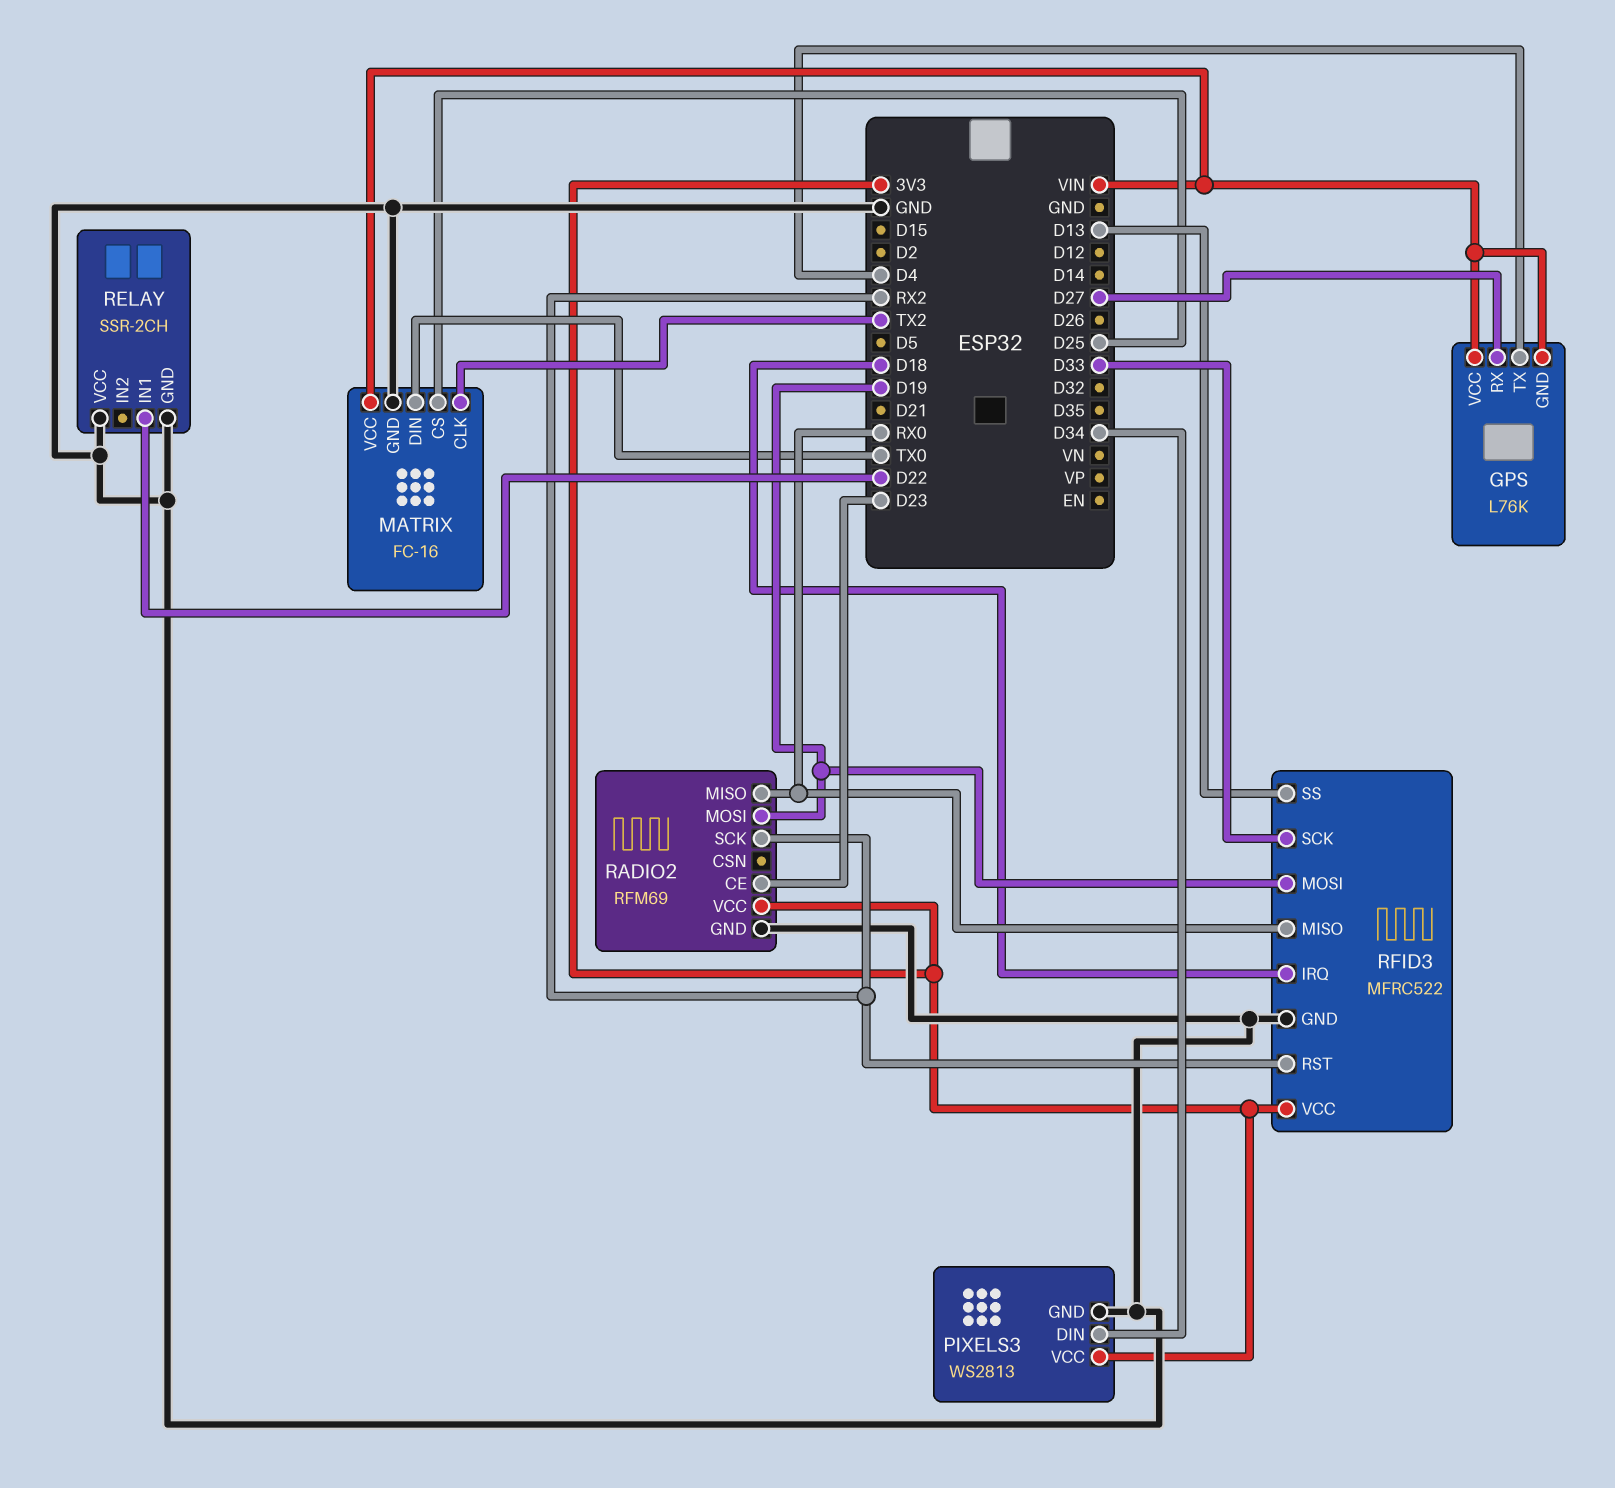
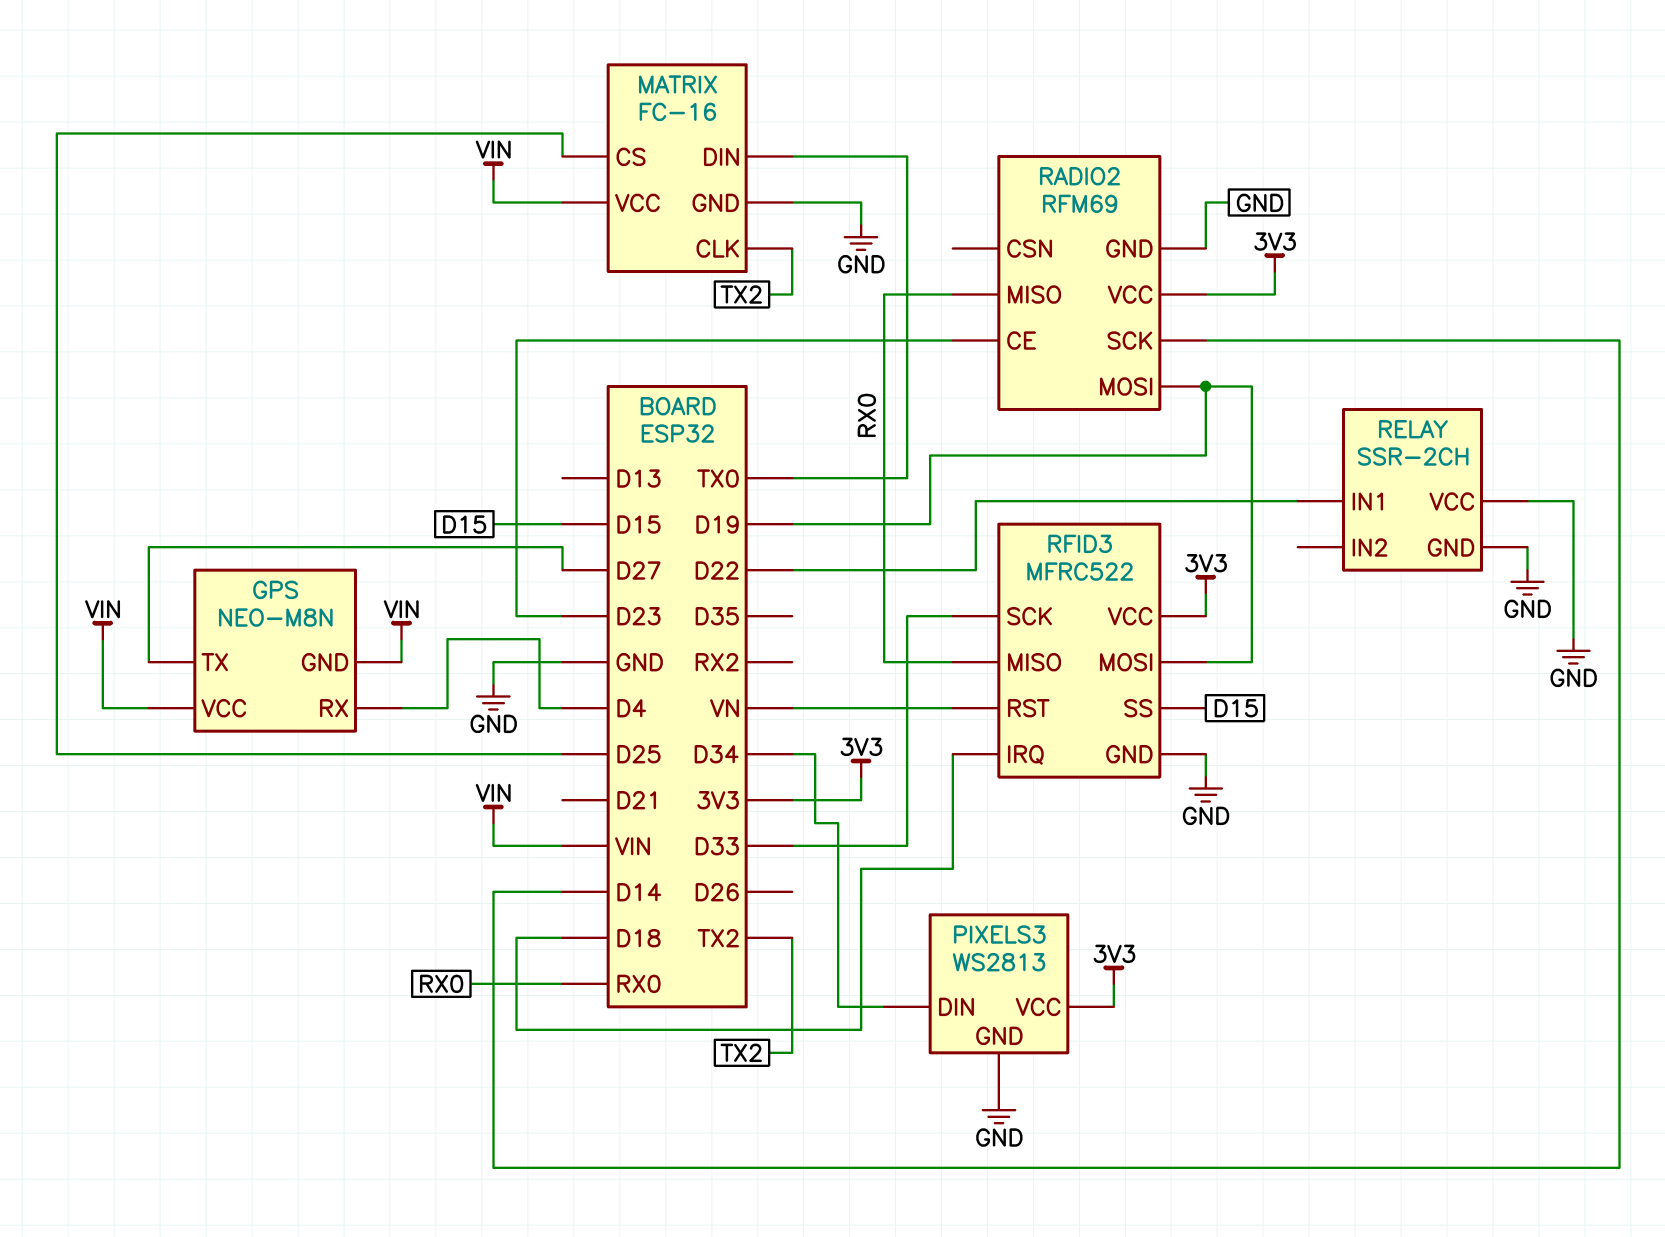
GPS: L76K -> NEO-M8N
GPS pin RX: D27 -> D4
GPS pin TX: D4 -> D27
RADIO2 pin SCK: RX2 -> D14
RFID3 pin RST: RX2 -> VN
RFID3 pin SS: D13 -> D15

